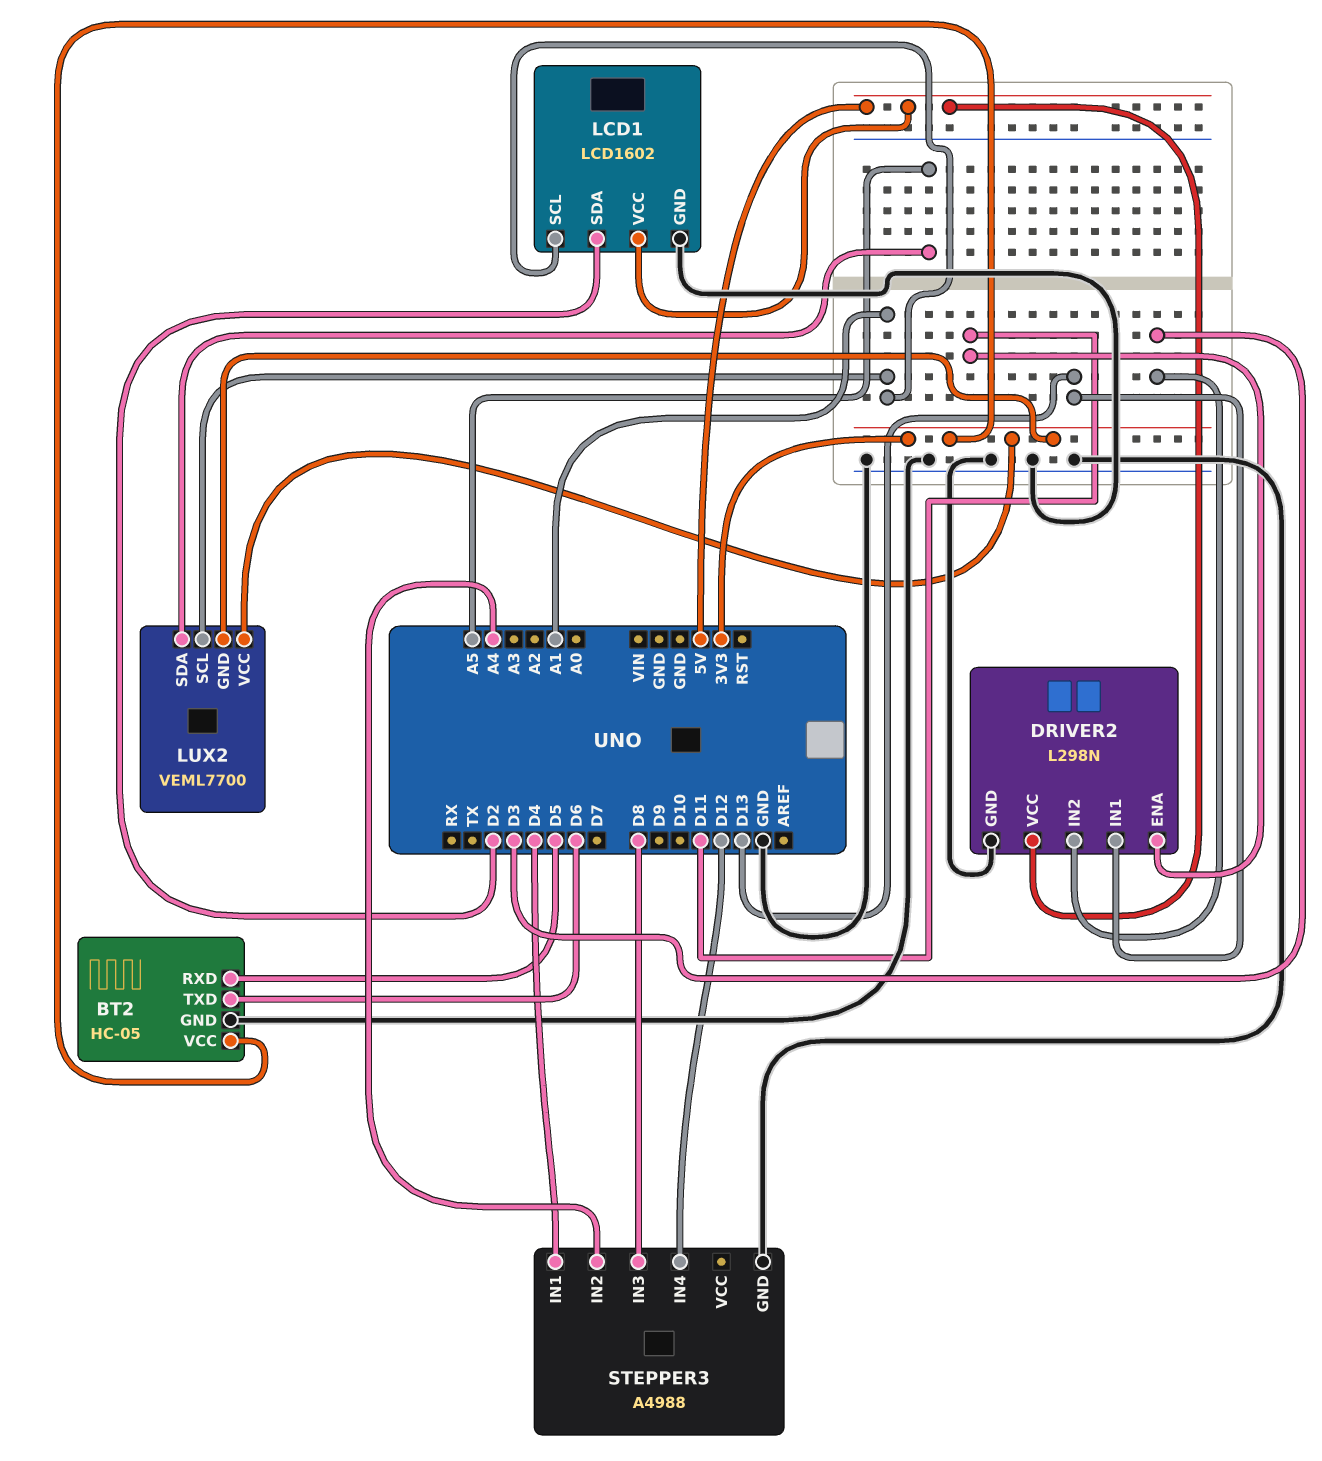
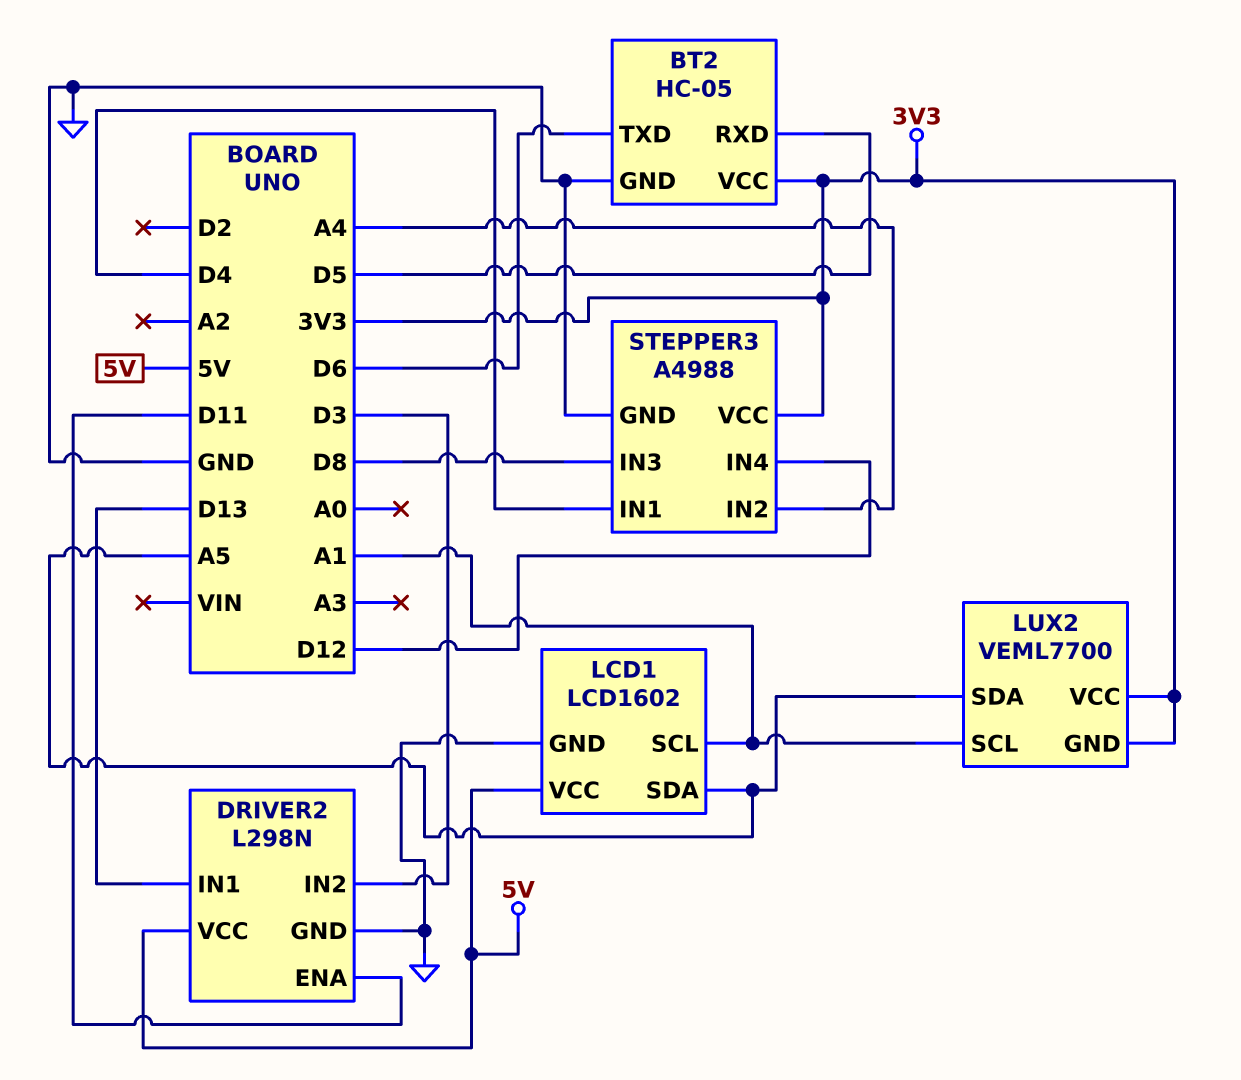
LCD1 pin SDA: D2 -> A5
STEPPER3 pin VCC: none -> 3V3

